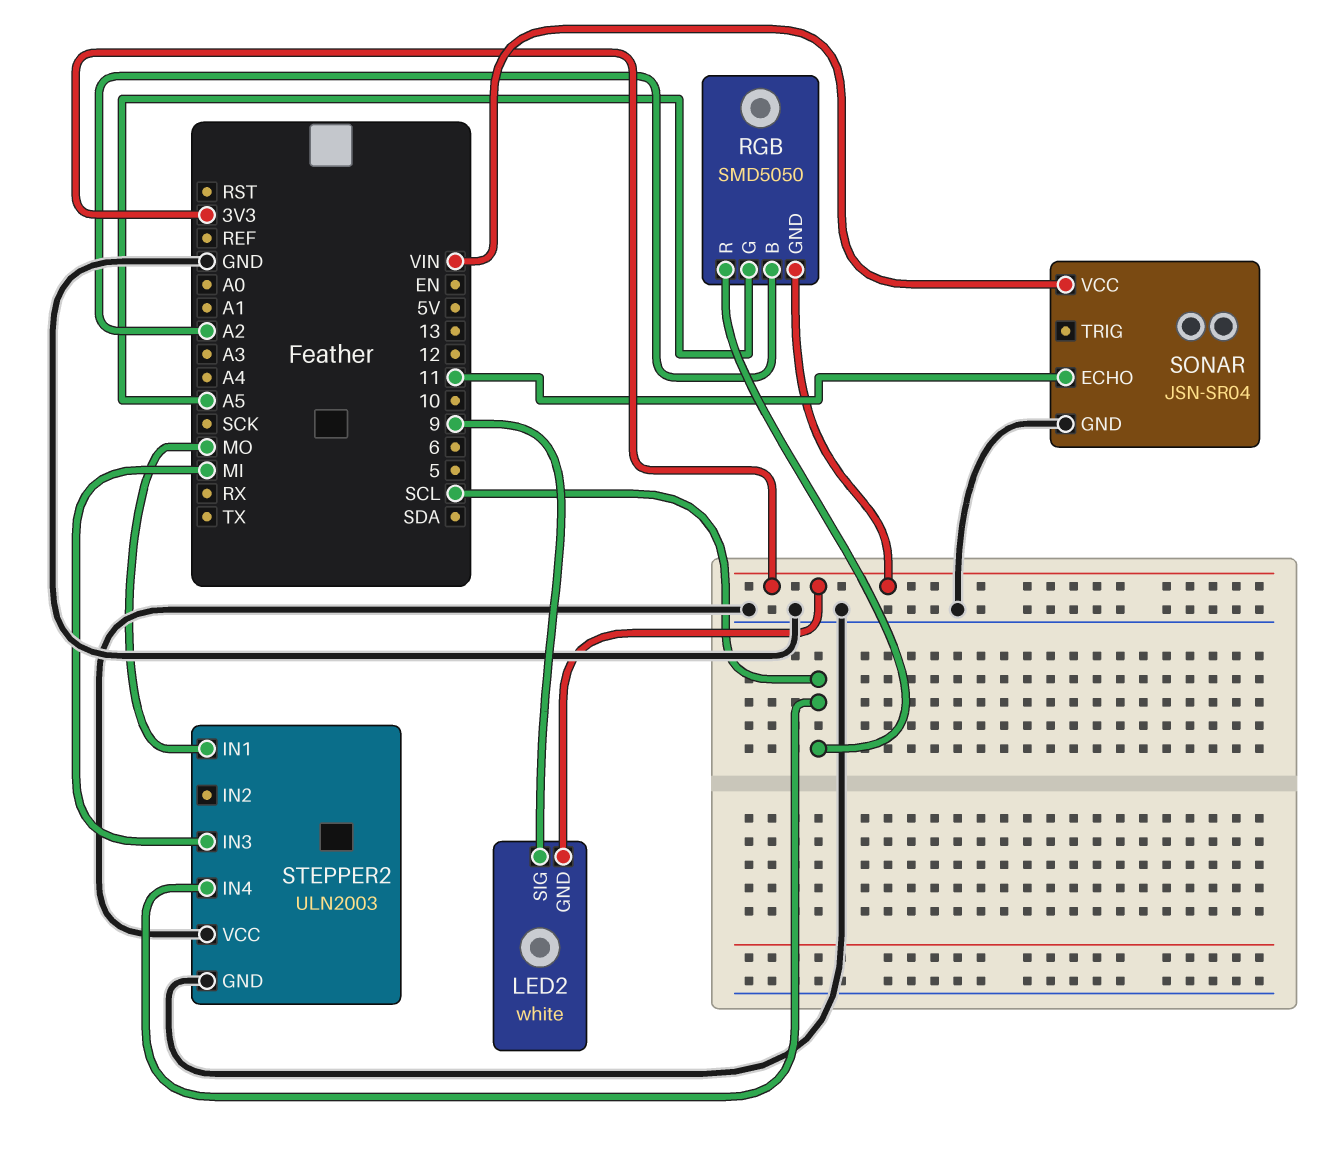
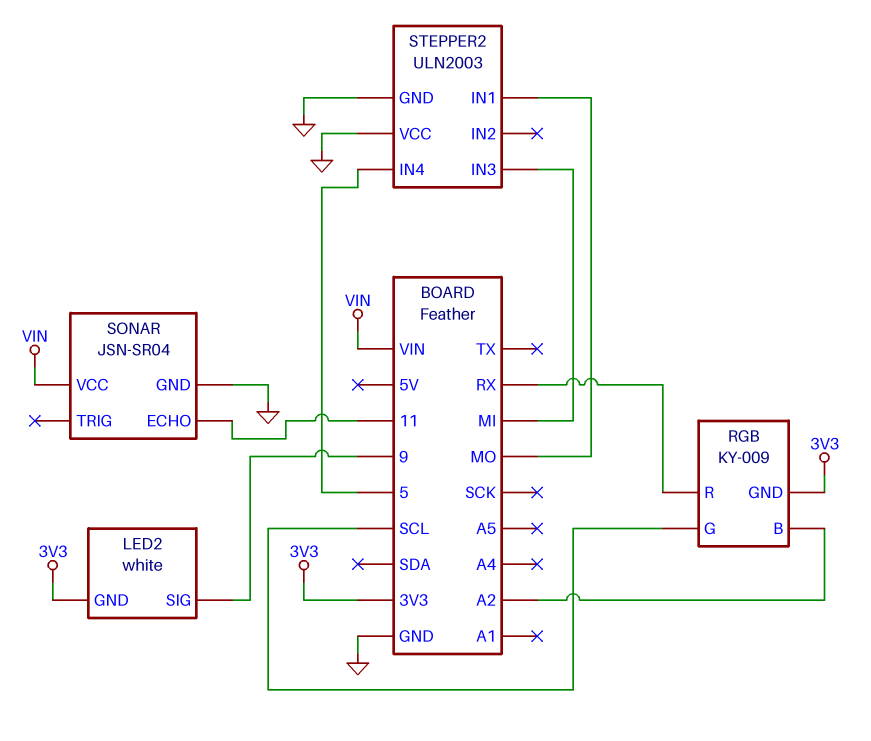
RGB: SMD5050 -> KY-009
RGB pin G: A5 -> SCL
RGB pin R: SCL -> RX
STEPPER2 pin IN4: SCL -> 5

